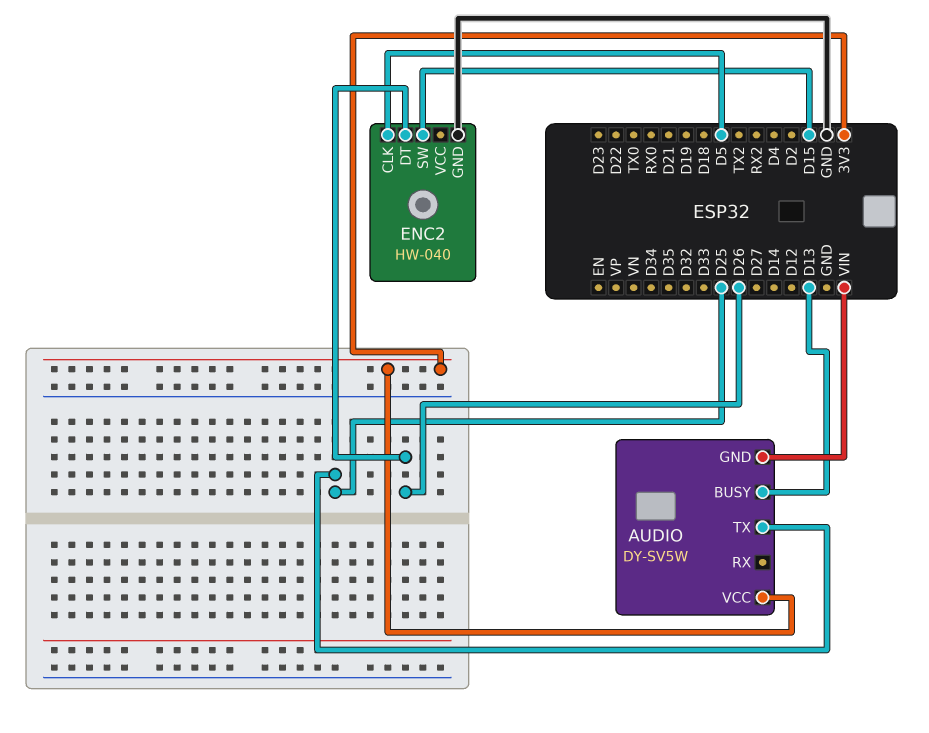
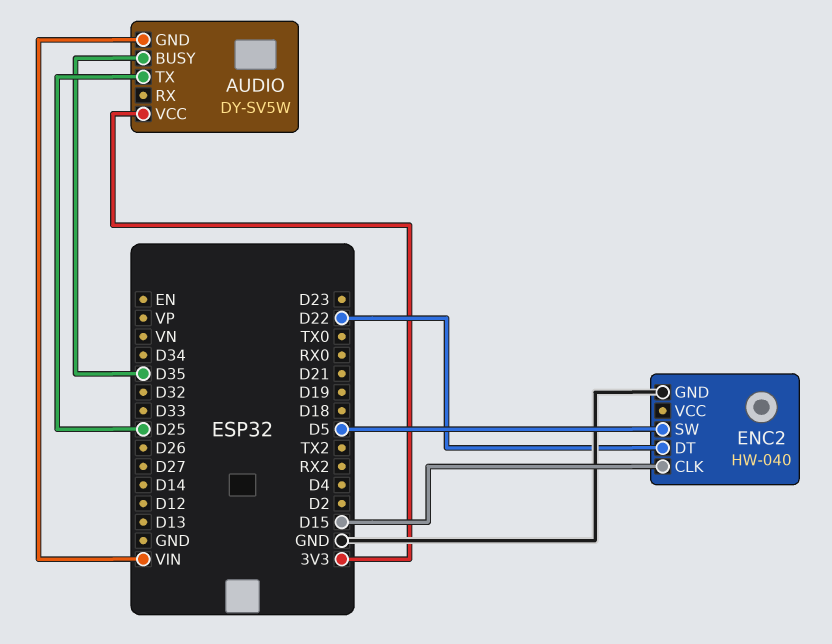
AUDIO pin BUSY: D13 -> D35
ENC2 pin CLK: D5 -> D15
ENC2 pin DT: D26 -> D22
ENC2 pin SW: D15 -> D5

